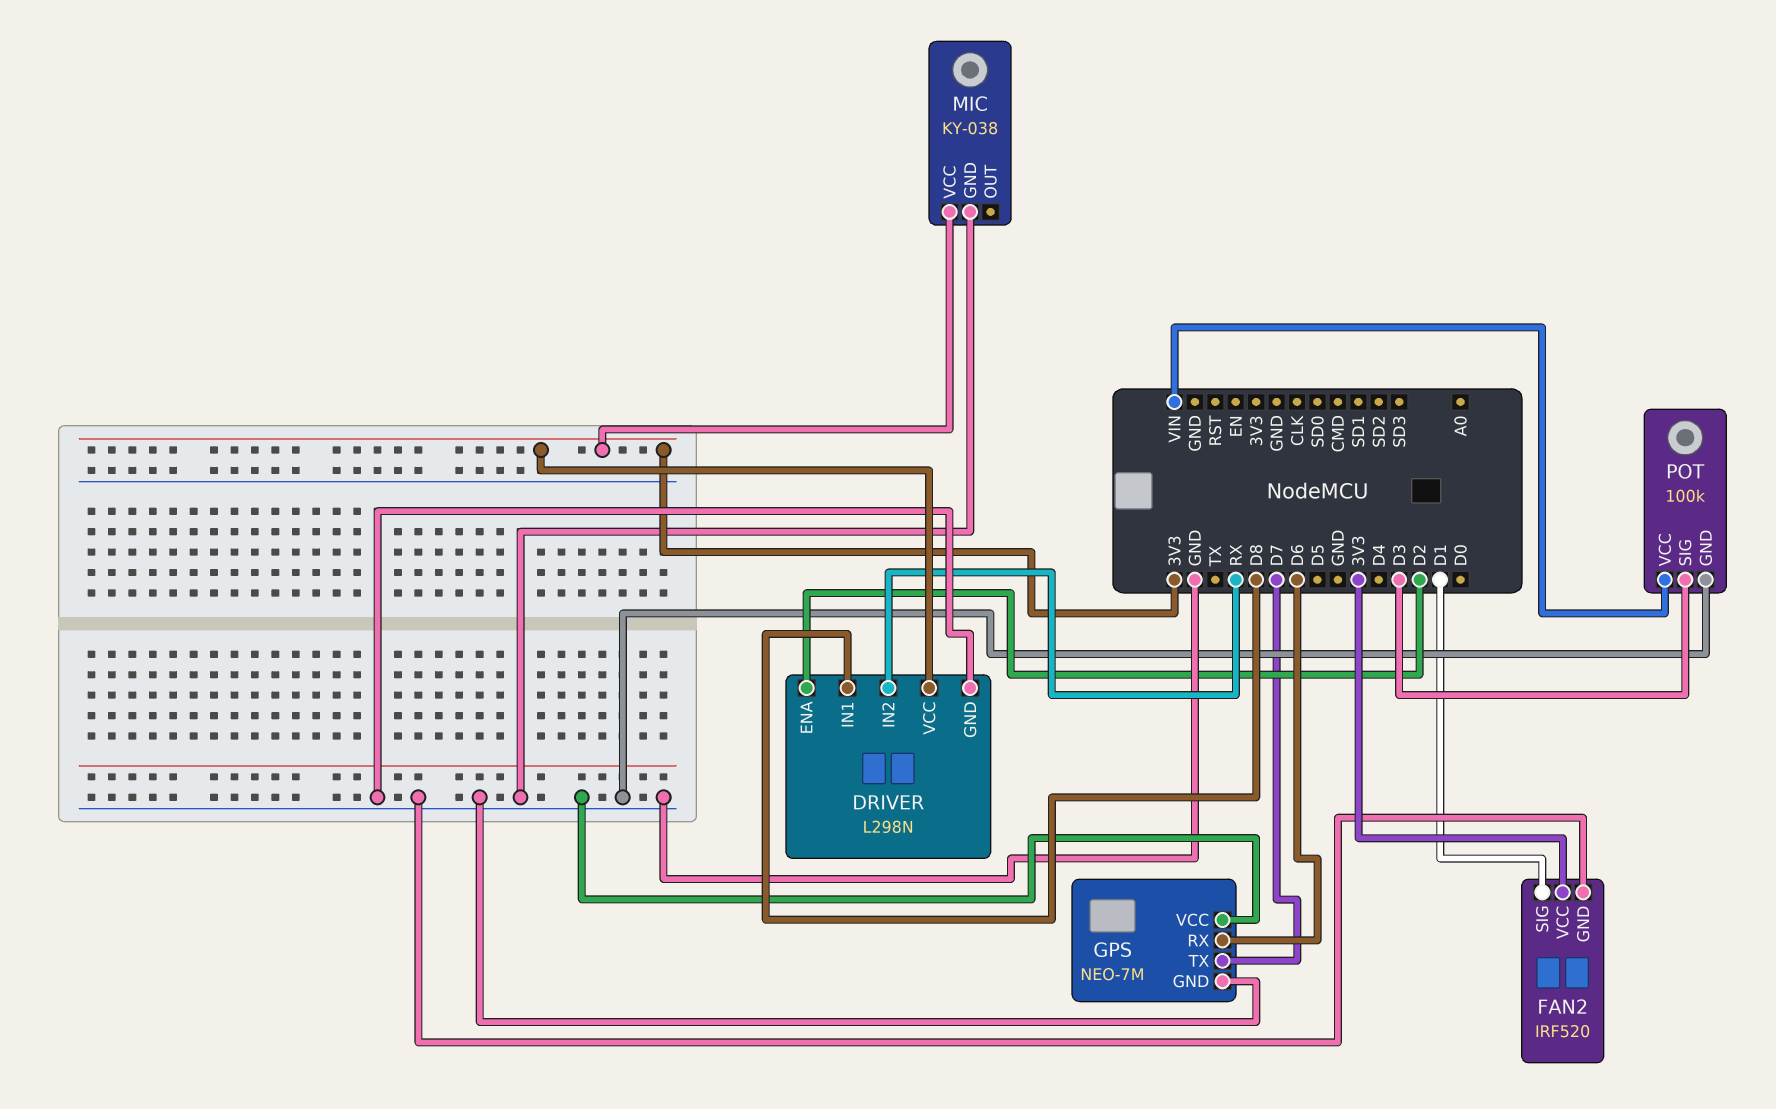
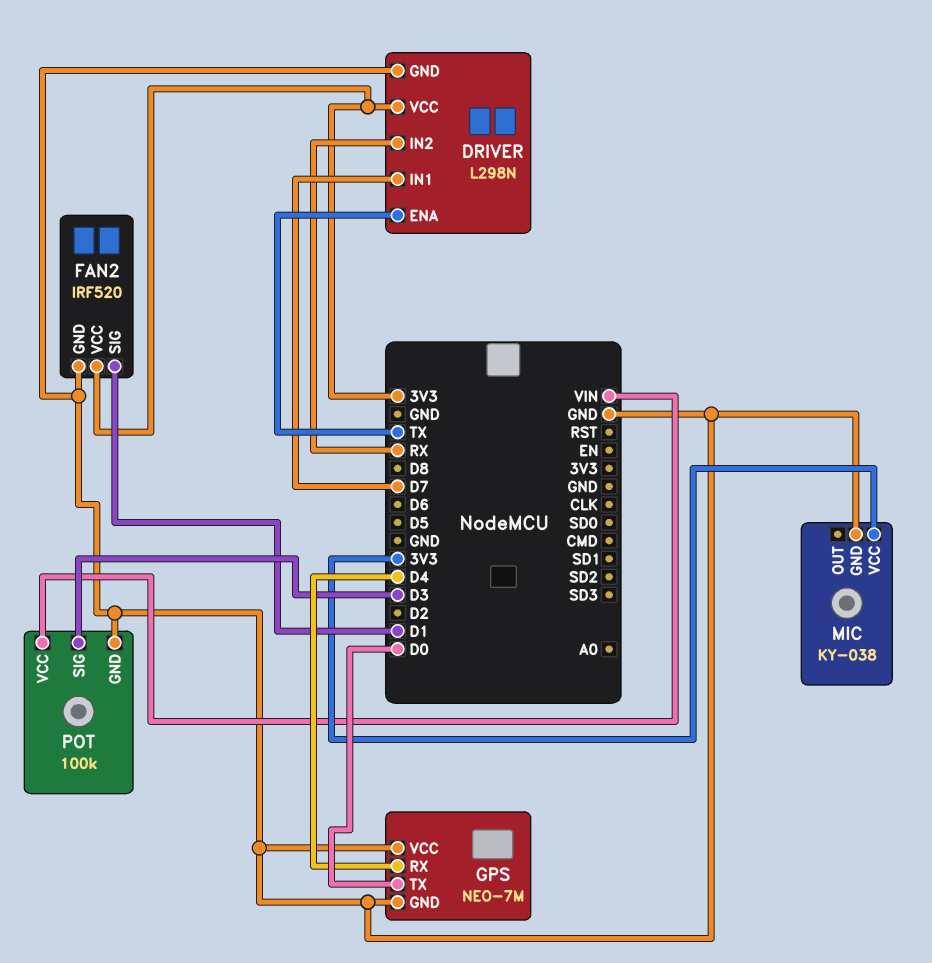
DRIVER pin ENA: D2 -> TX
DRIVER pin IN1: D8 -> D7
GPS pin RX: D6 -> D4
GPS pin TX: D7 -> D0

